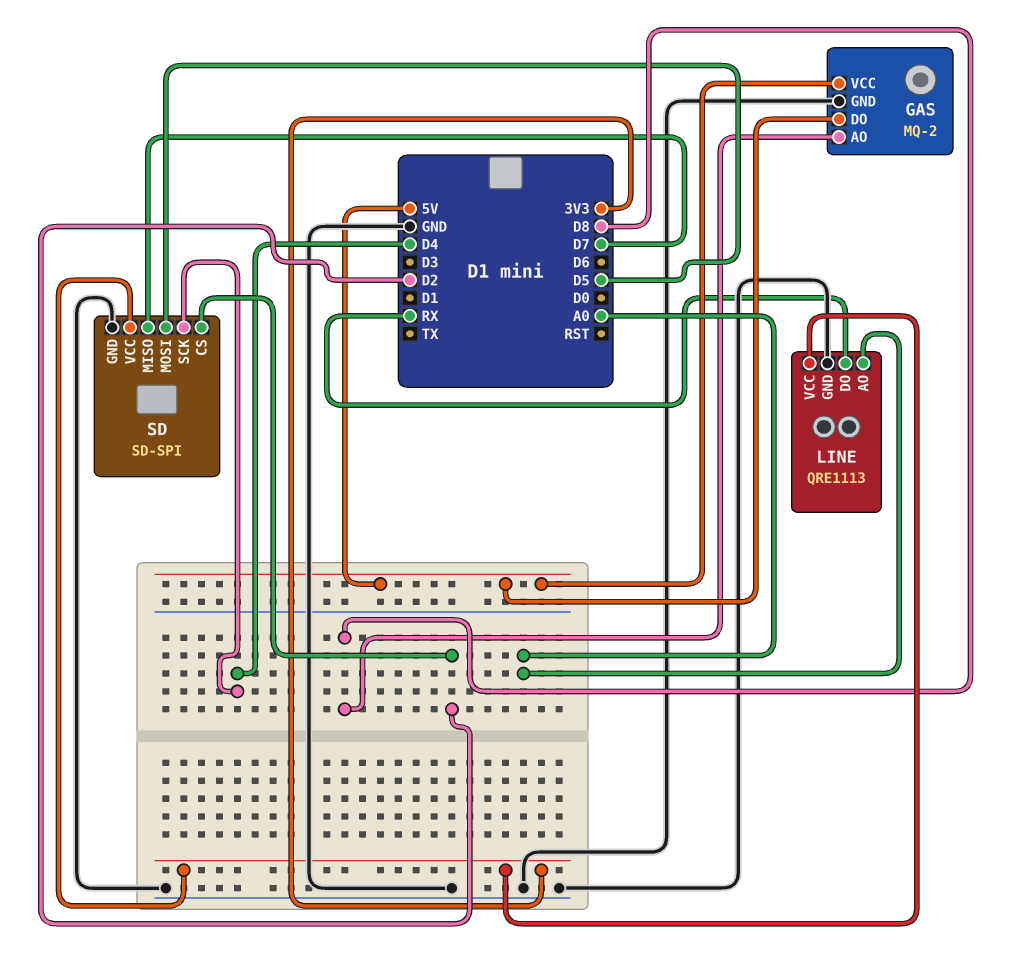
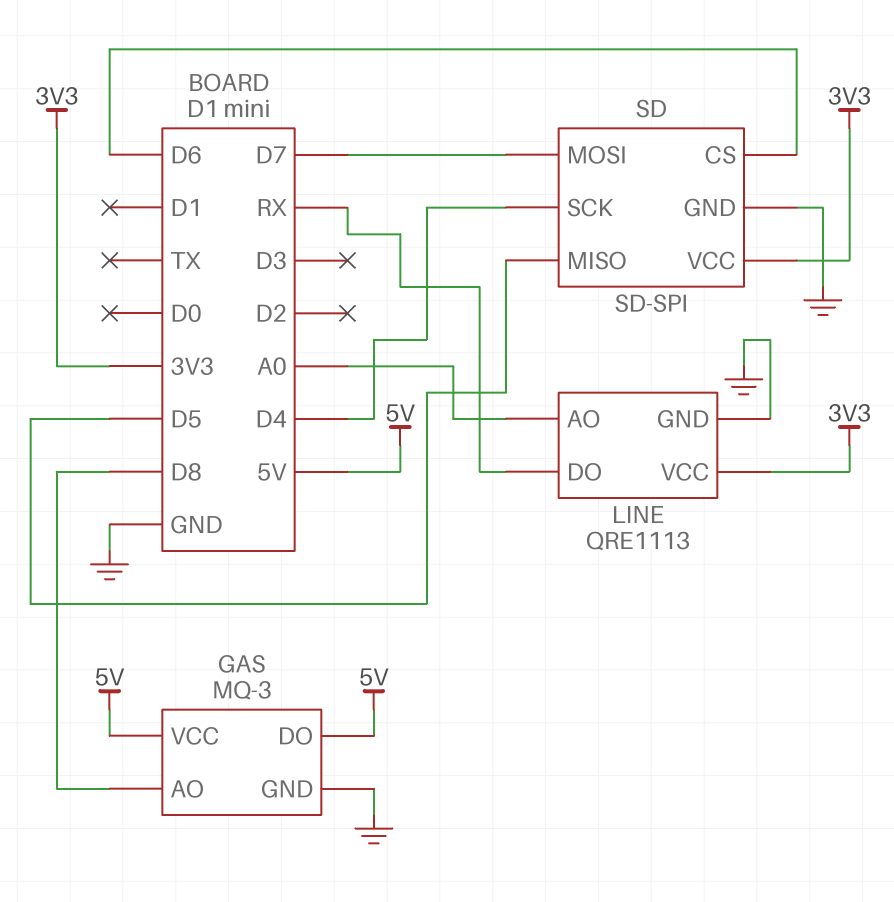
GAS: MQ-2 -> MQ-3
SD pin CS: D2 -> D6
SD pin MISO: D7 -> D5
SD pin MOSI: D5 -> D7

